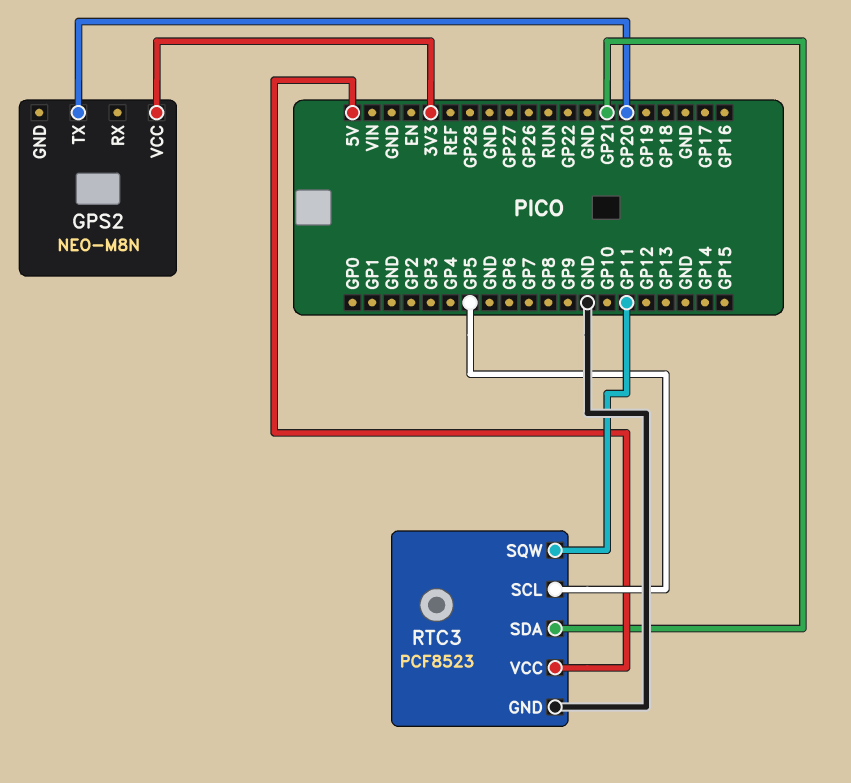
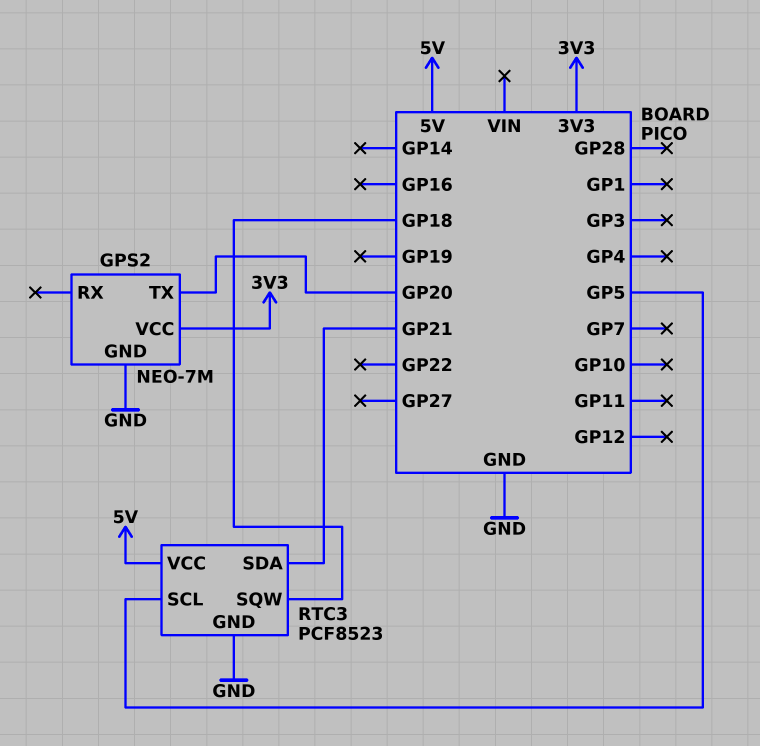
GPS2: NEO-M8N -> NEO-7M
GPS2 pin GND: none -> GND
RTC3 pin SQW: GP11 -> GP18

